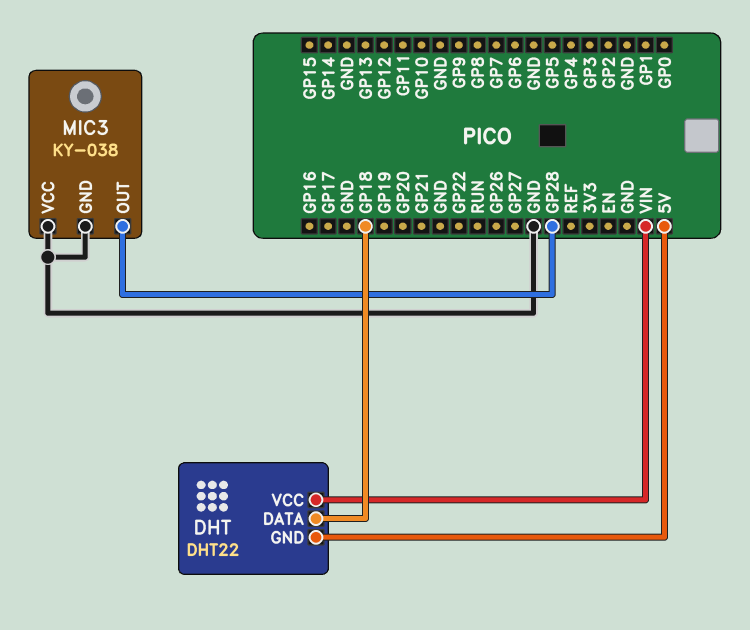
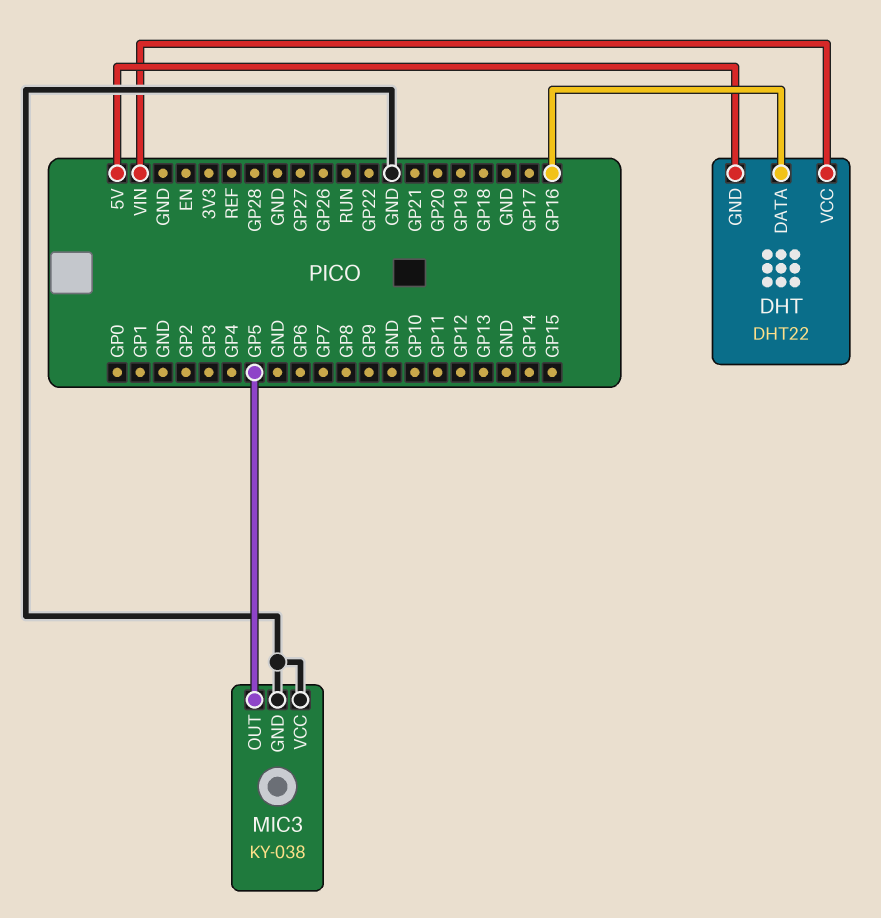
DHT pin DATA: GP18 -> GP16
MIC3 pin OUT: GP28 -> GP5

